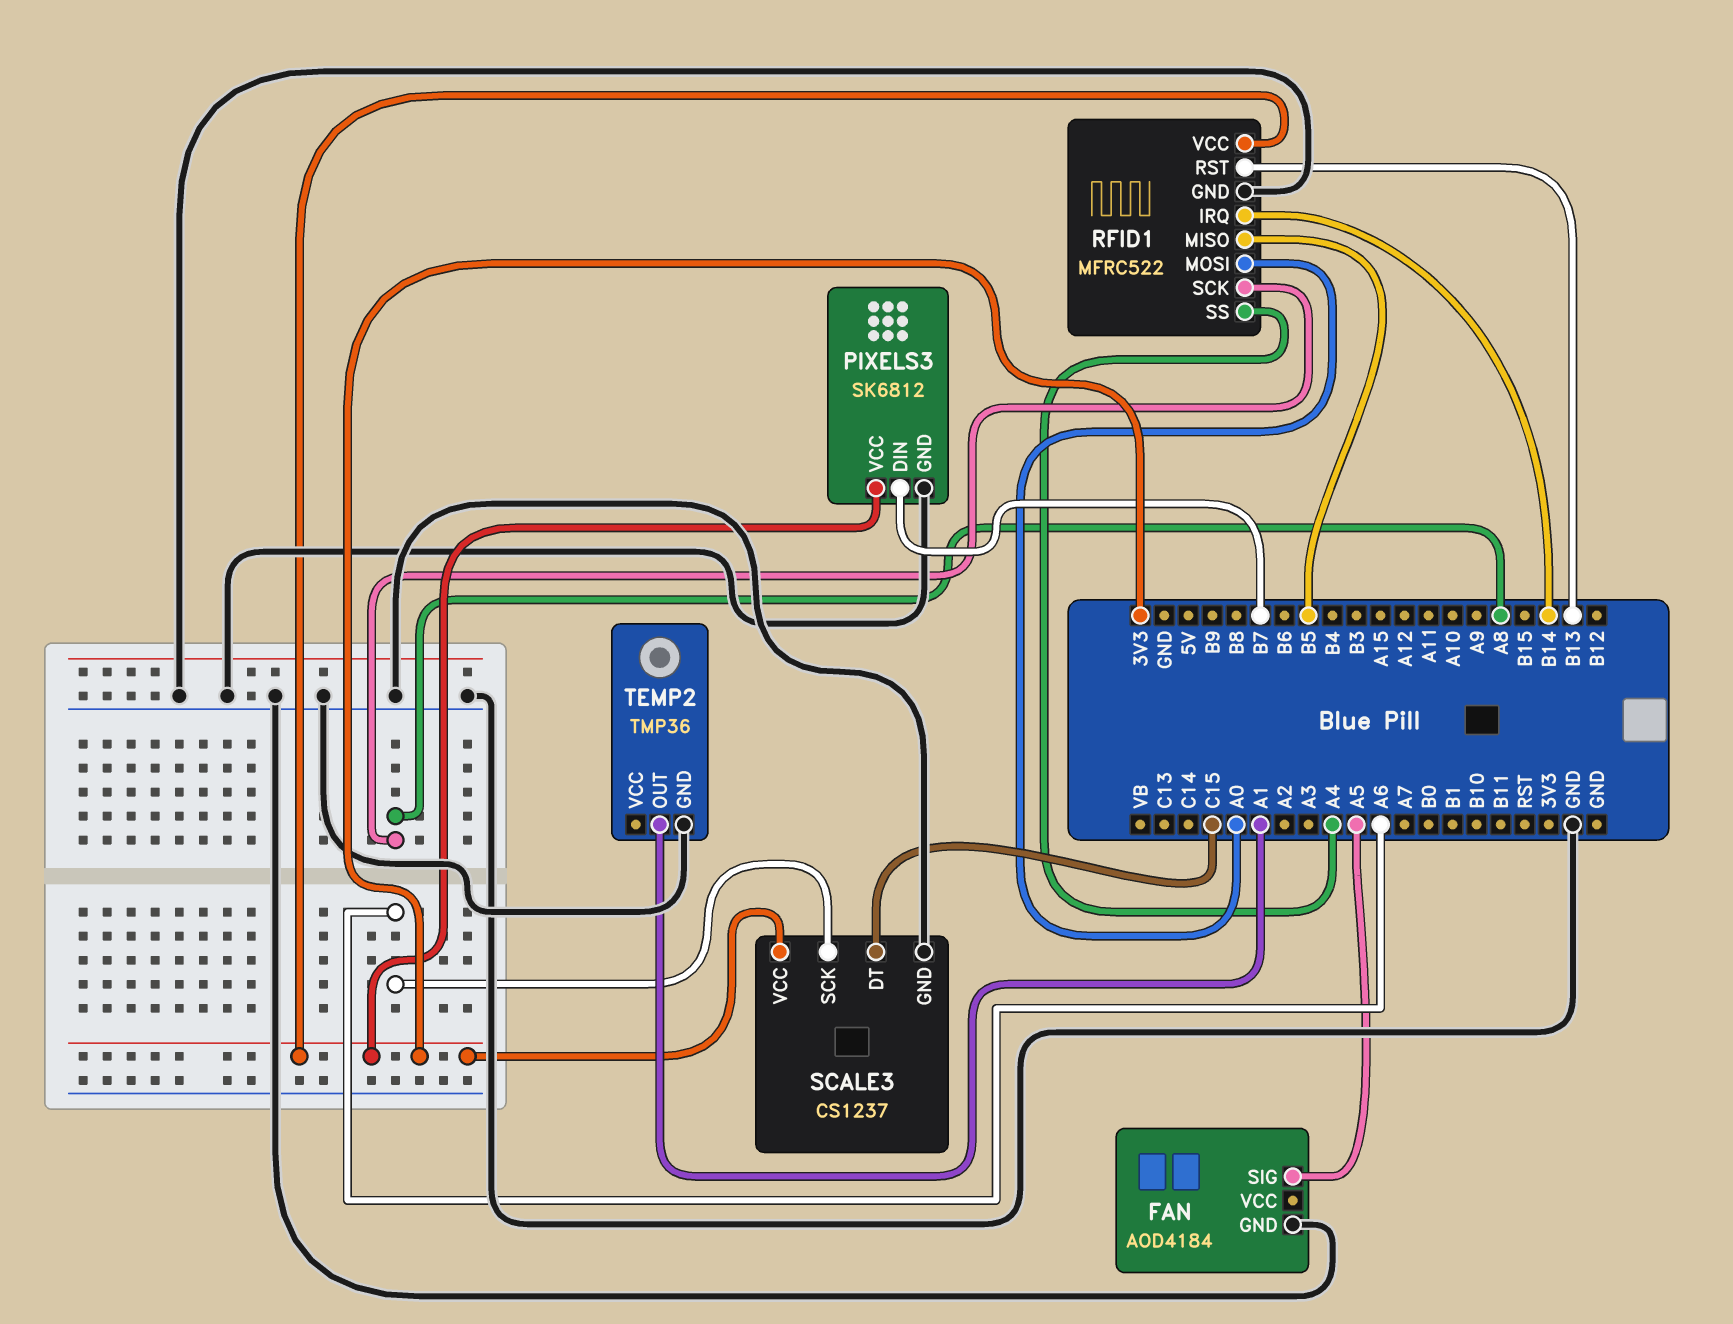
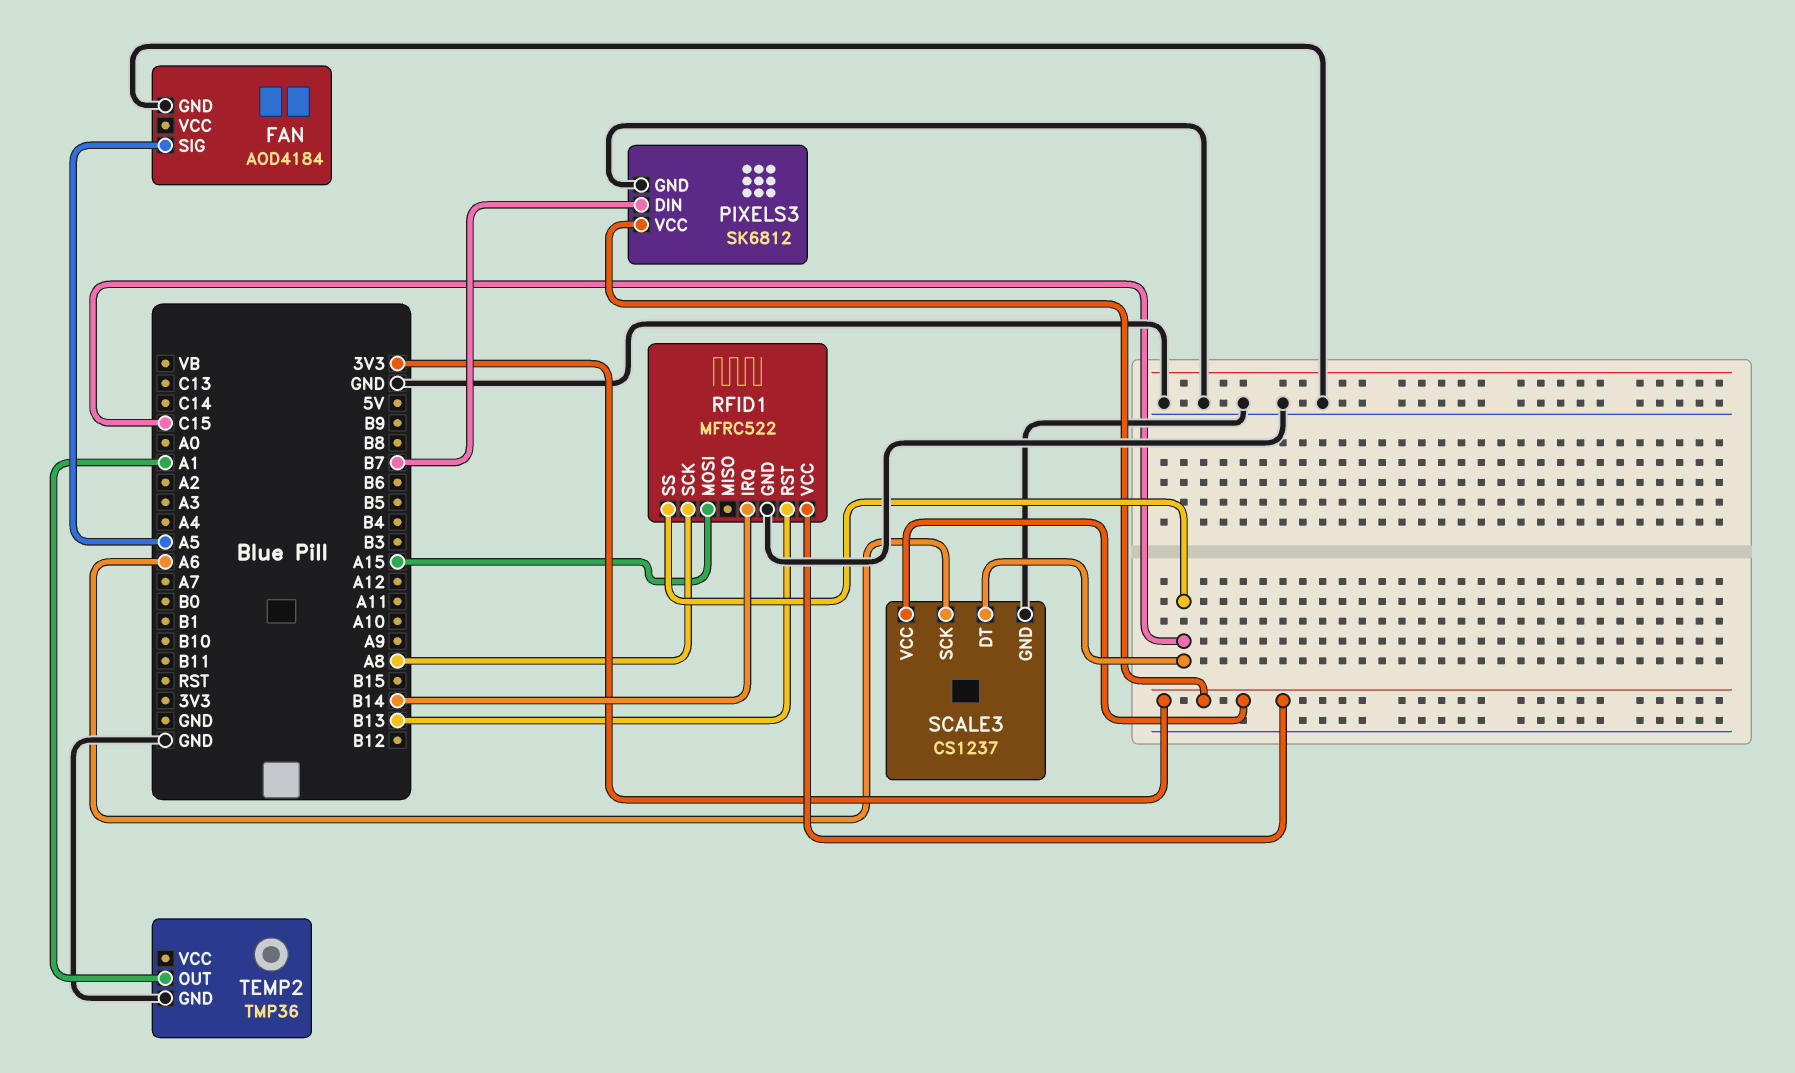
RFID1 pin MISO: B5 -> none
RFID1 pin MOSI: A0 -> A15
RFID1 pin SS: A4 -> C15

